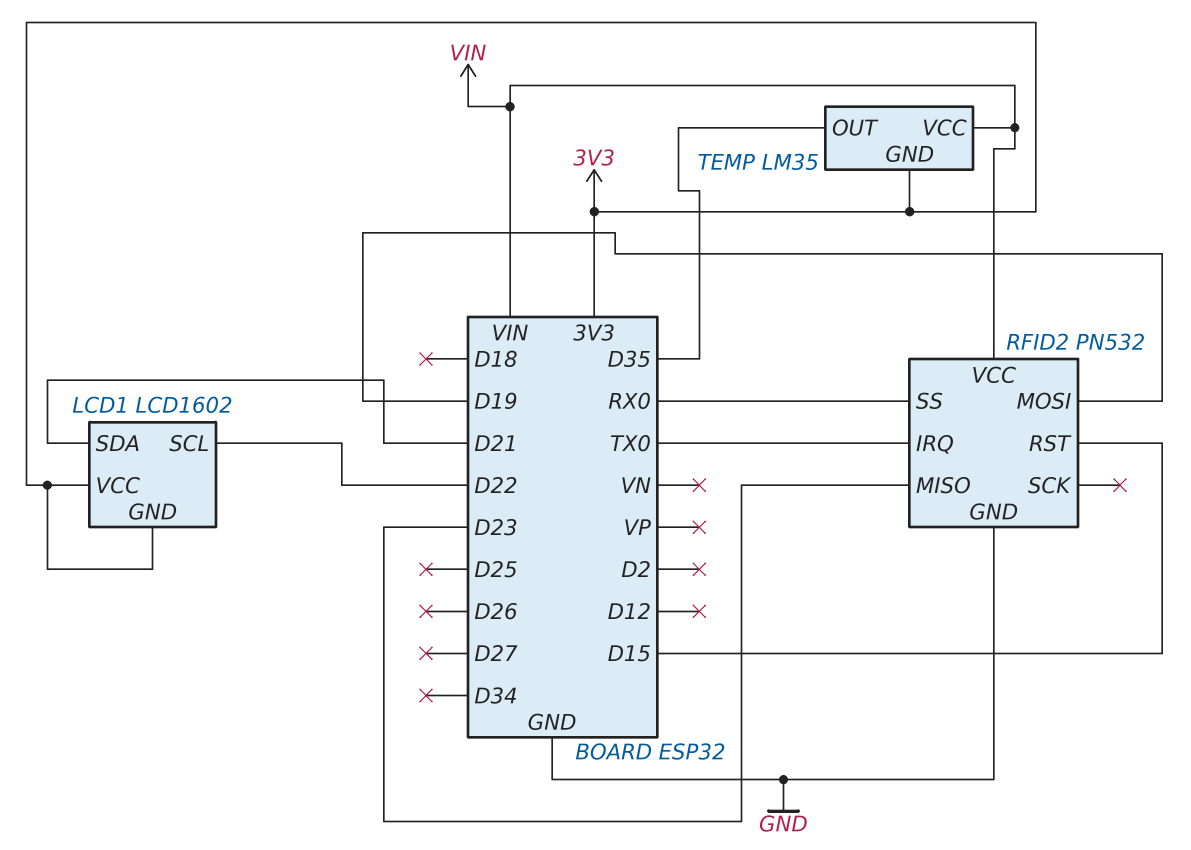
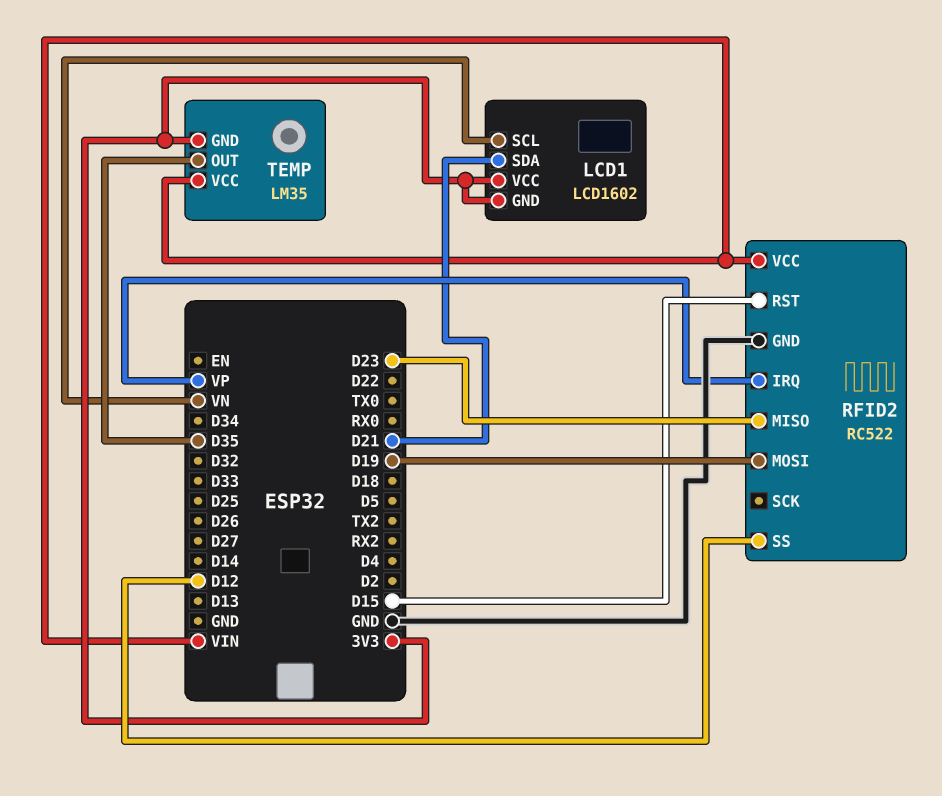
LCD1 pin SCL: D22 -> VN
RFID2: PN532 -> RC522
RFID2 pin IRQ: TX0 -> VP
RFID2 pin SS: RX0 -> D12

